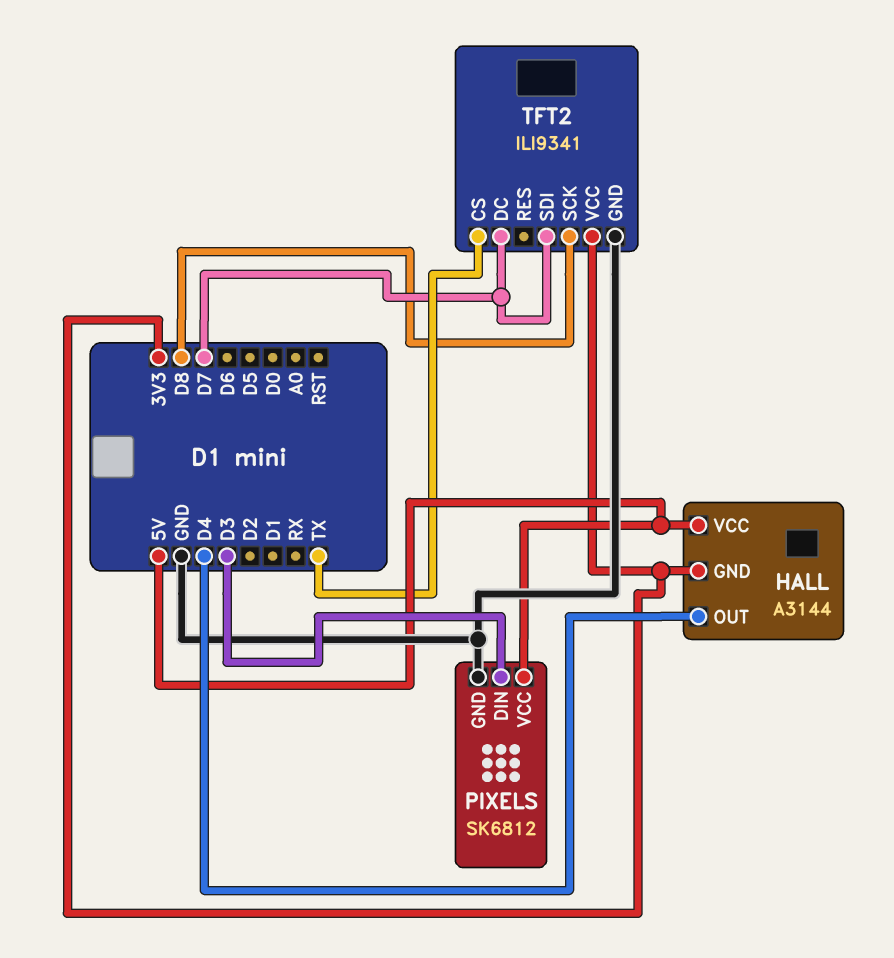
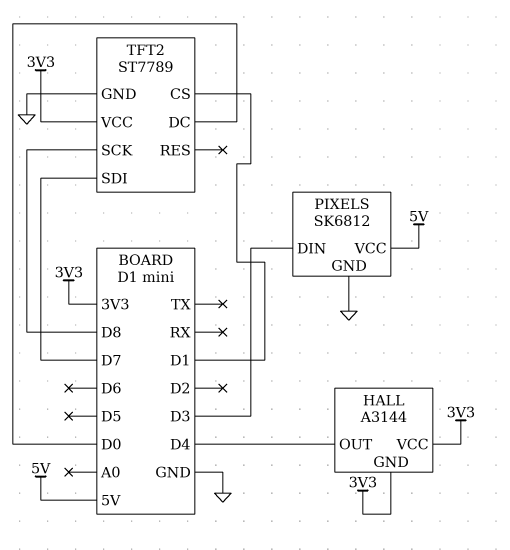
HALL pin VCC: 5V -> 3V3
TFT2: ILI9341 -> ST7789
TFT2 pin CS: TX -> D1
TFT2 pin DC: D7 -> D0

